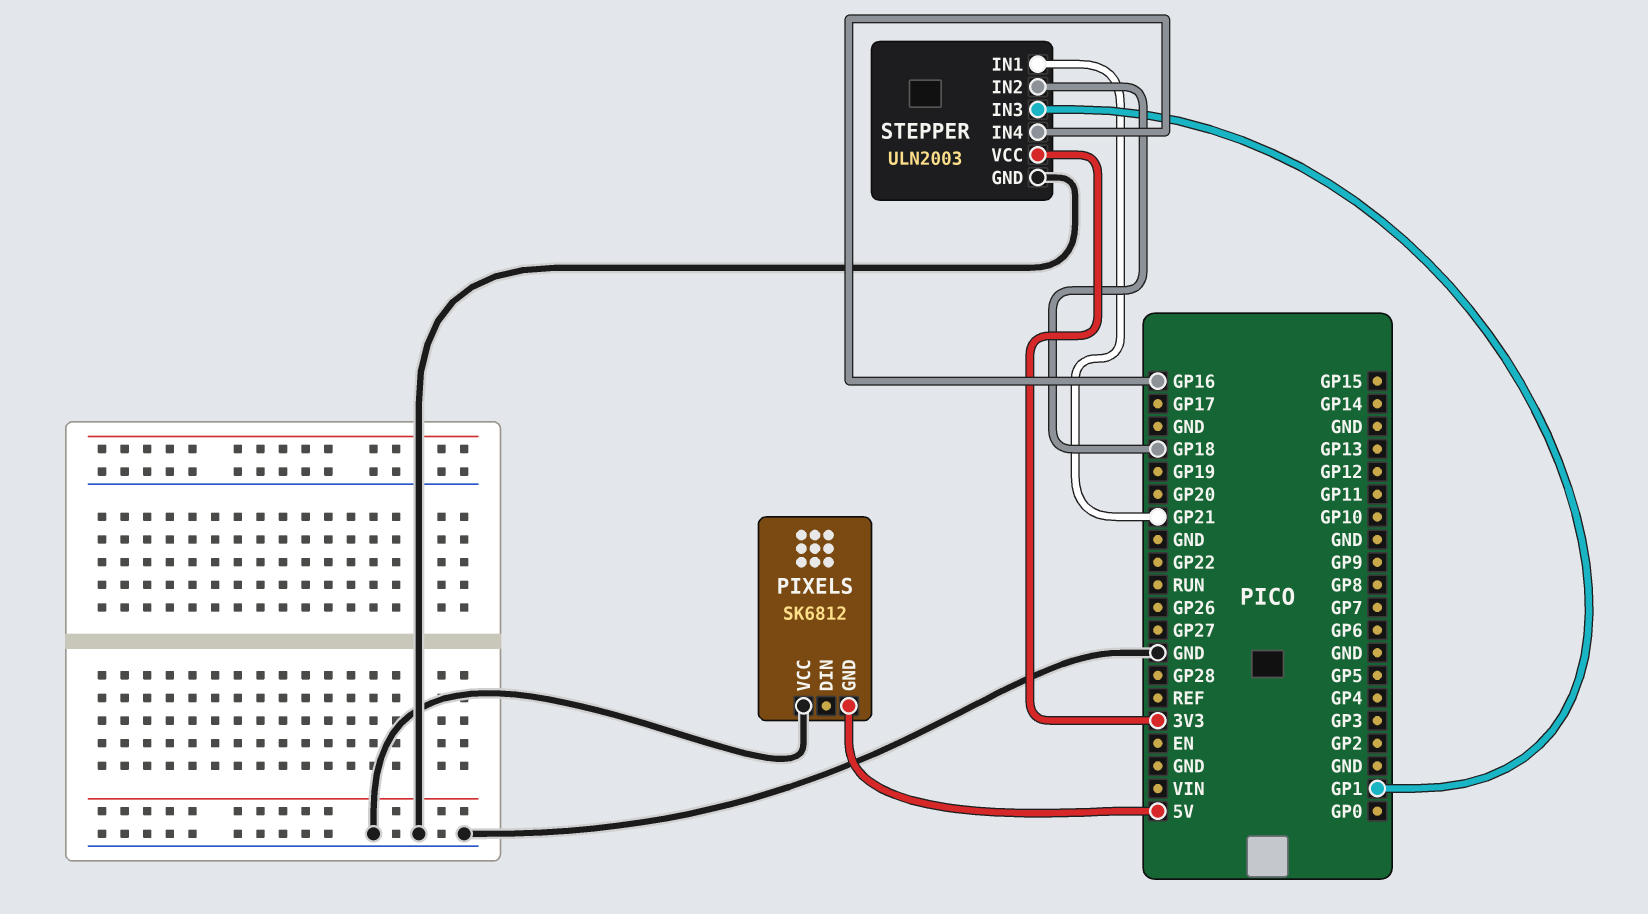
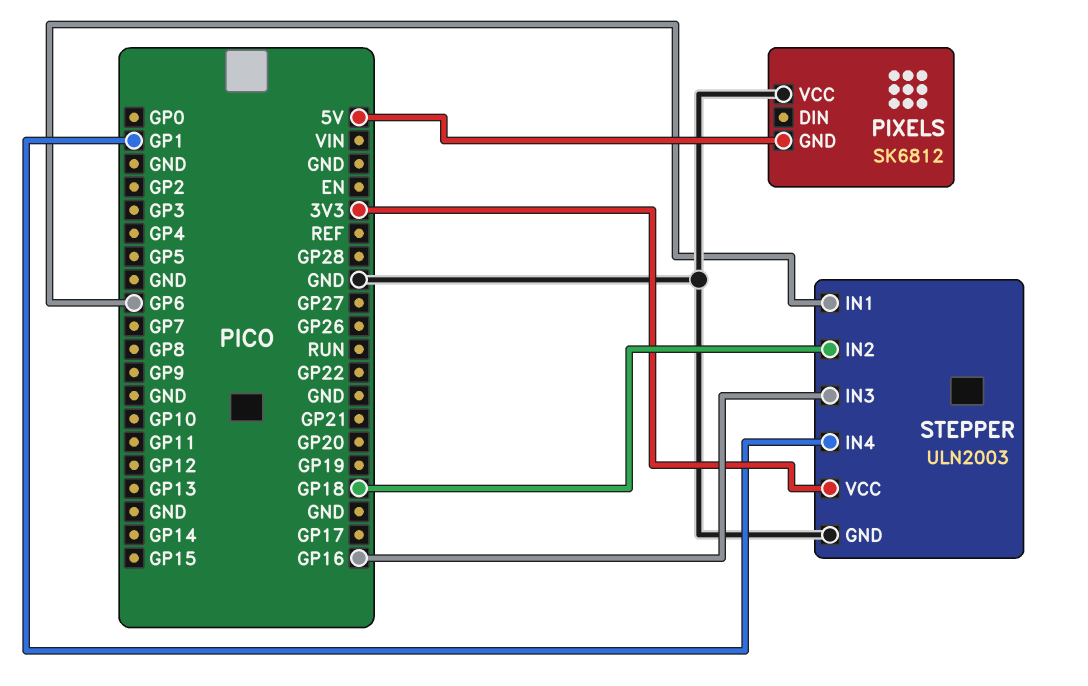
STEPPER pin IN1: GP21 -> GP6
STEPPER pin IN3: GP1 -> GP16
STEPPER pin IN4: GP16 -> GP1

